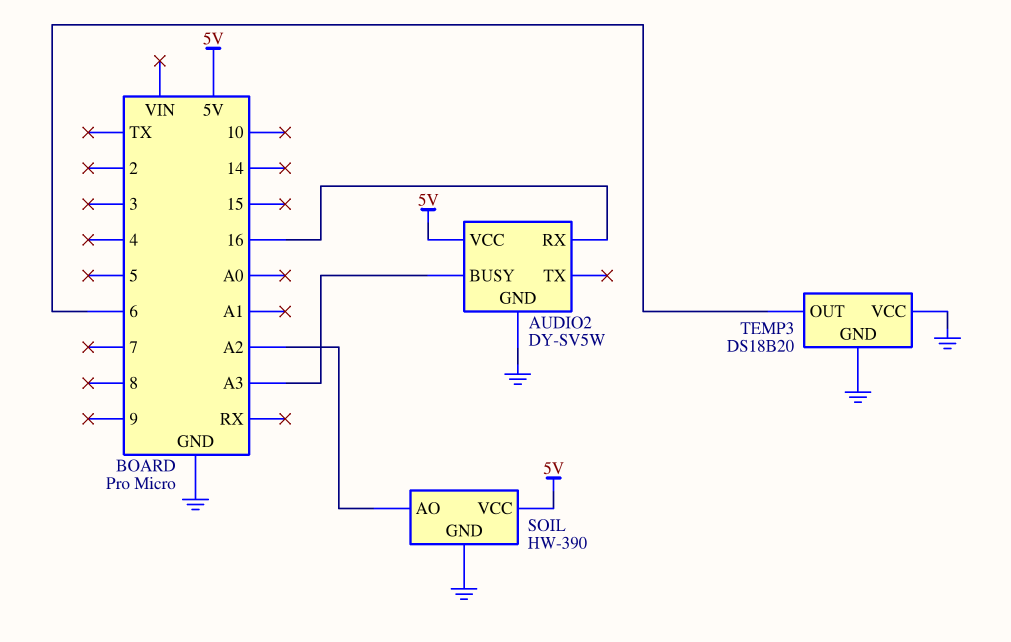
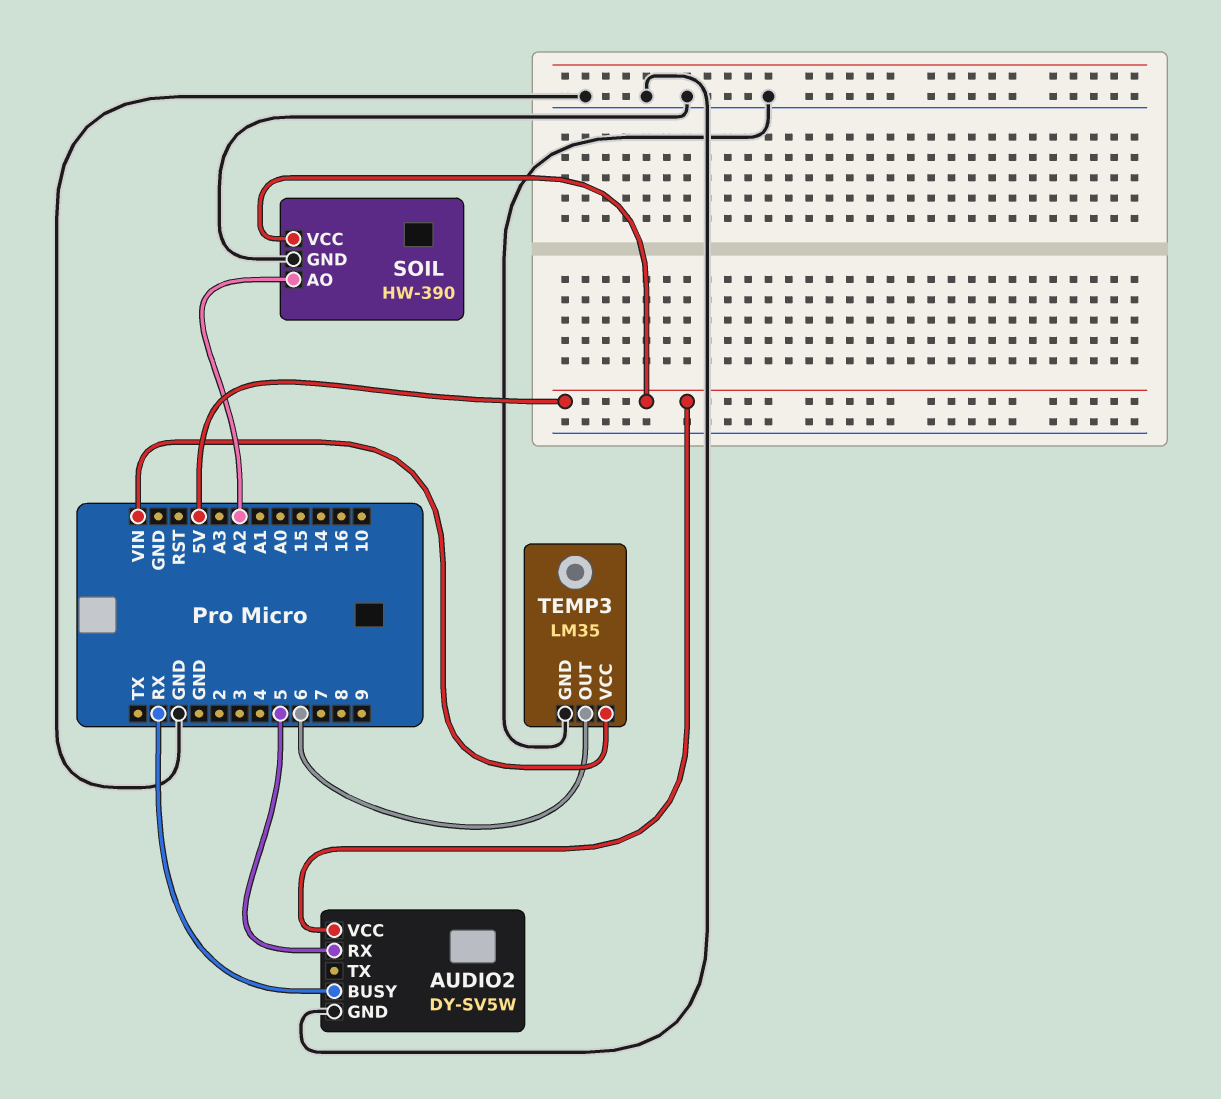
AUDIO2 pin BUSY: A3 -> RX
AUDIO2 pin RX: 16 -> 5
TEMP3: DS18B20 -> LM35
TEMP3 pin VCC: GND -> VIN

